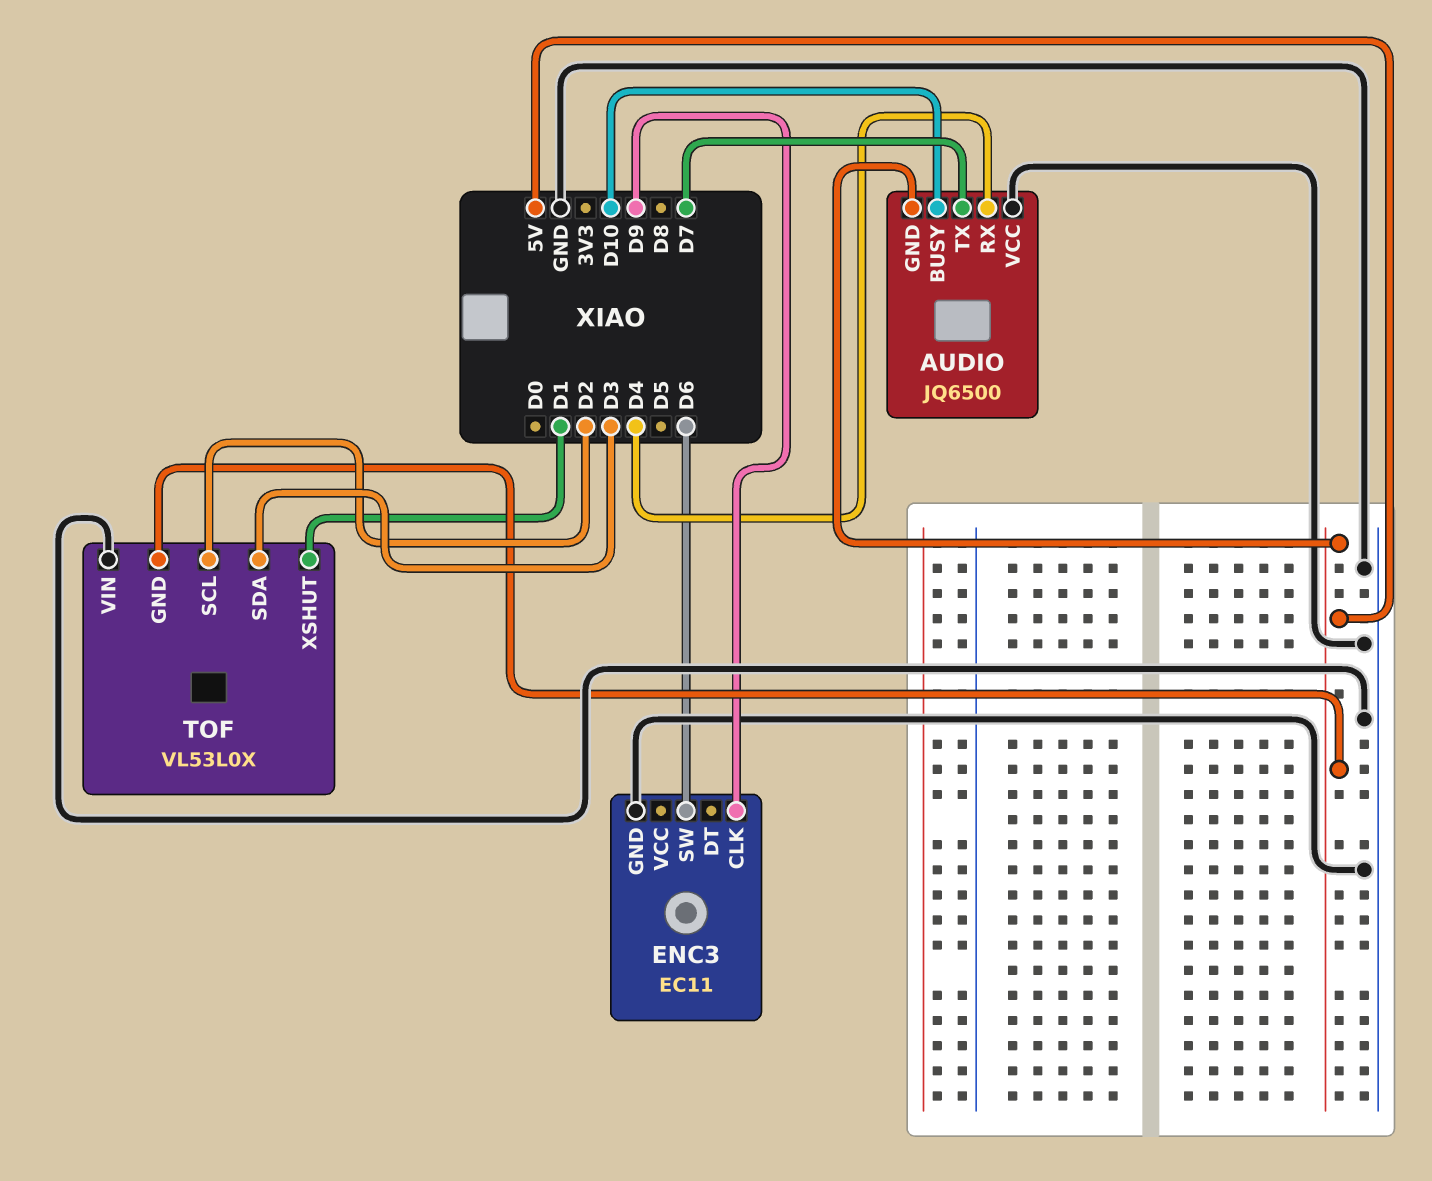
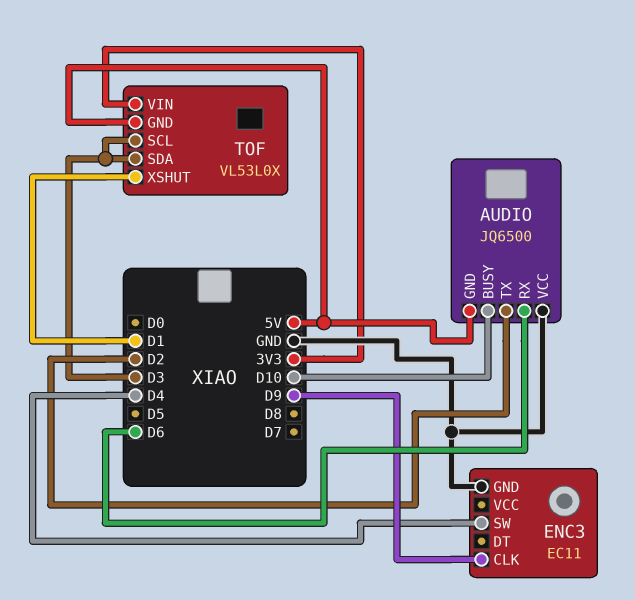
AUDIO pin RX: D4 -> D6
AUDIO pin TX: D7 -> D2
ENC3 pin SW: D6 -> D4
TOF pin SCL: D2 -> D3
TOF pin VIN: GND -> 3V3

